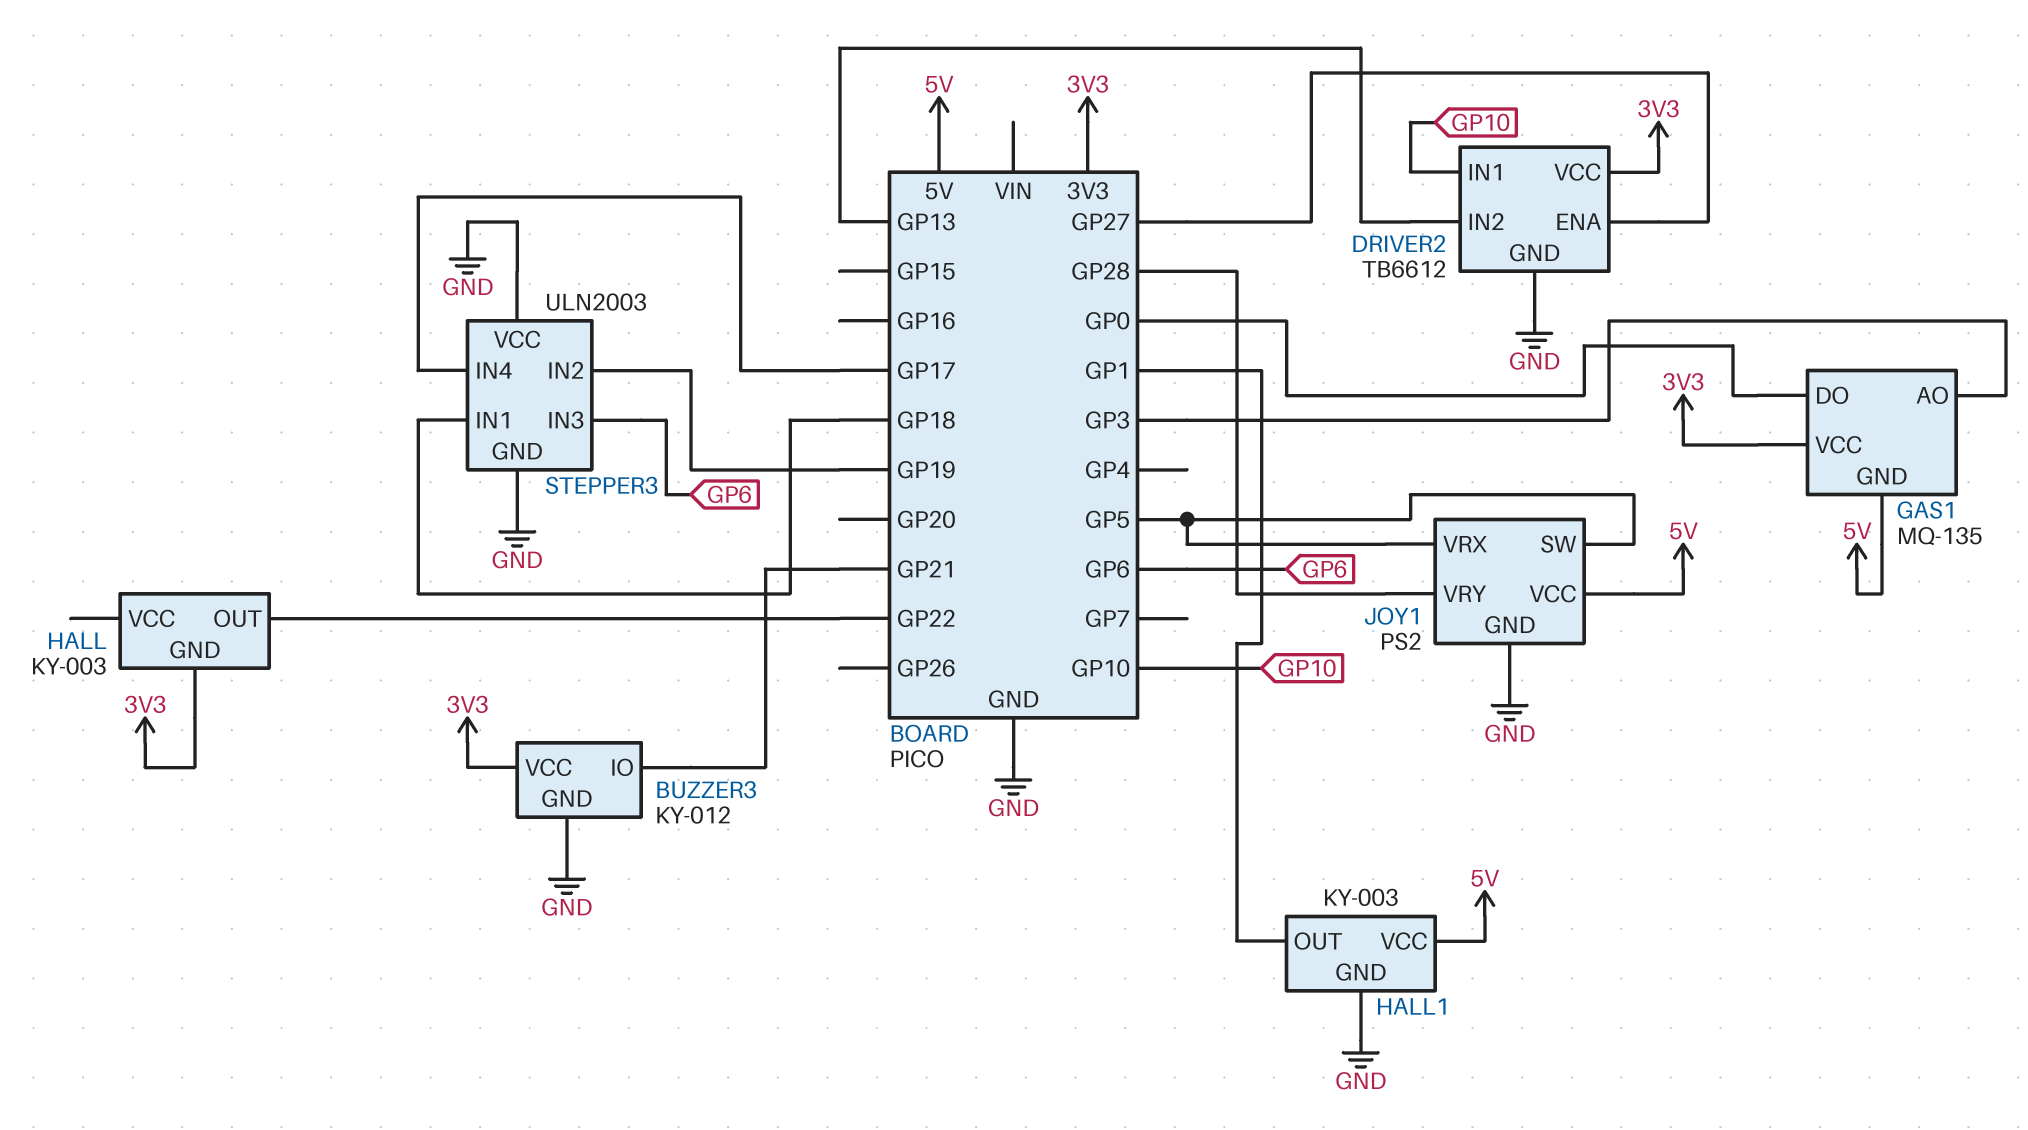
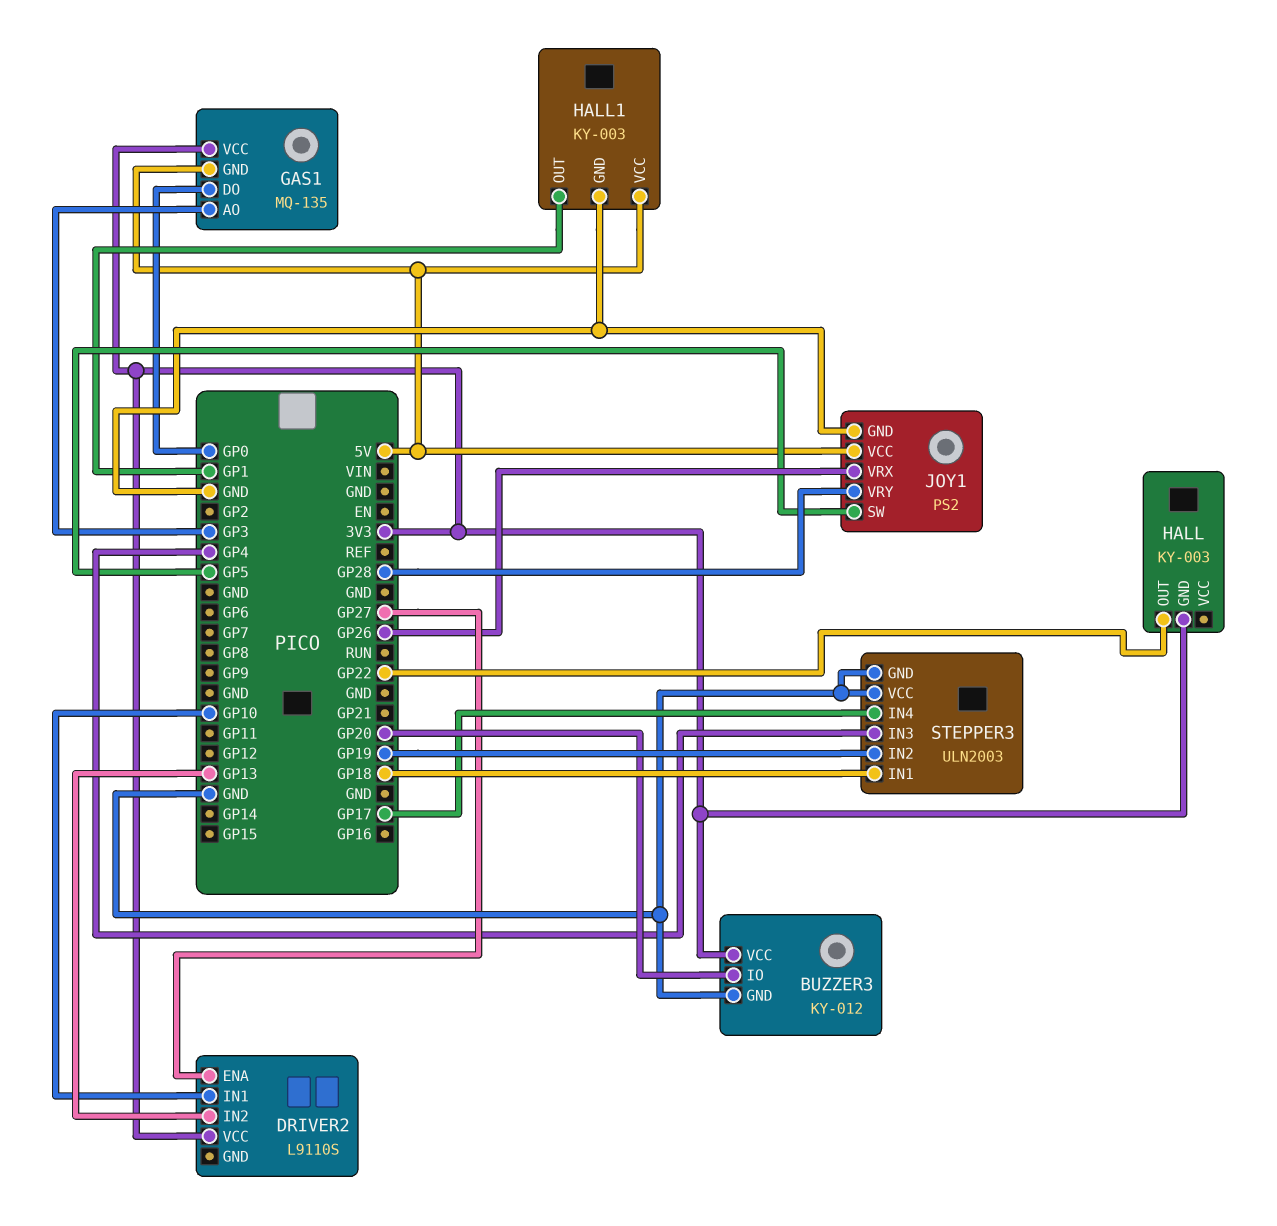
BUZZER3 pin IO: GP21 -> GP20
DRIVER2: TB6612 -> L9110S
DRIVER2 pin GND: GND -> none
JOY1 pin VRX: GP5 -> GP26
STEPPER3 pin IN3: GP6 -> GP4

